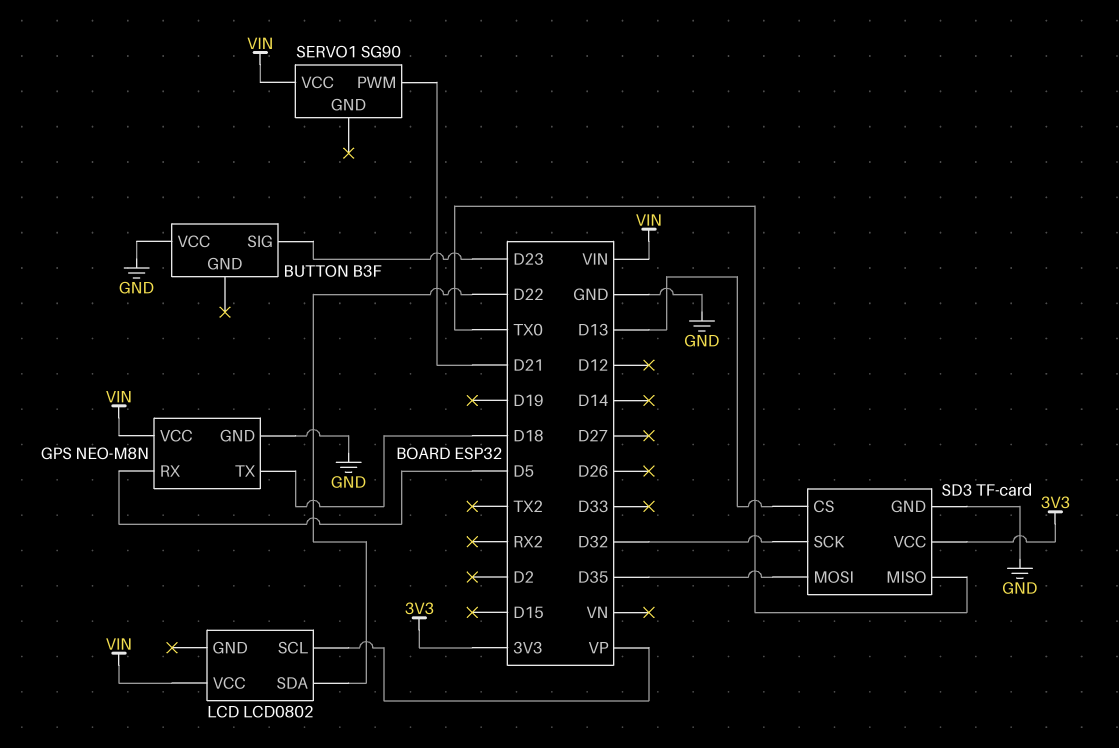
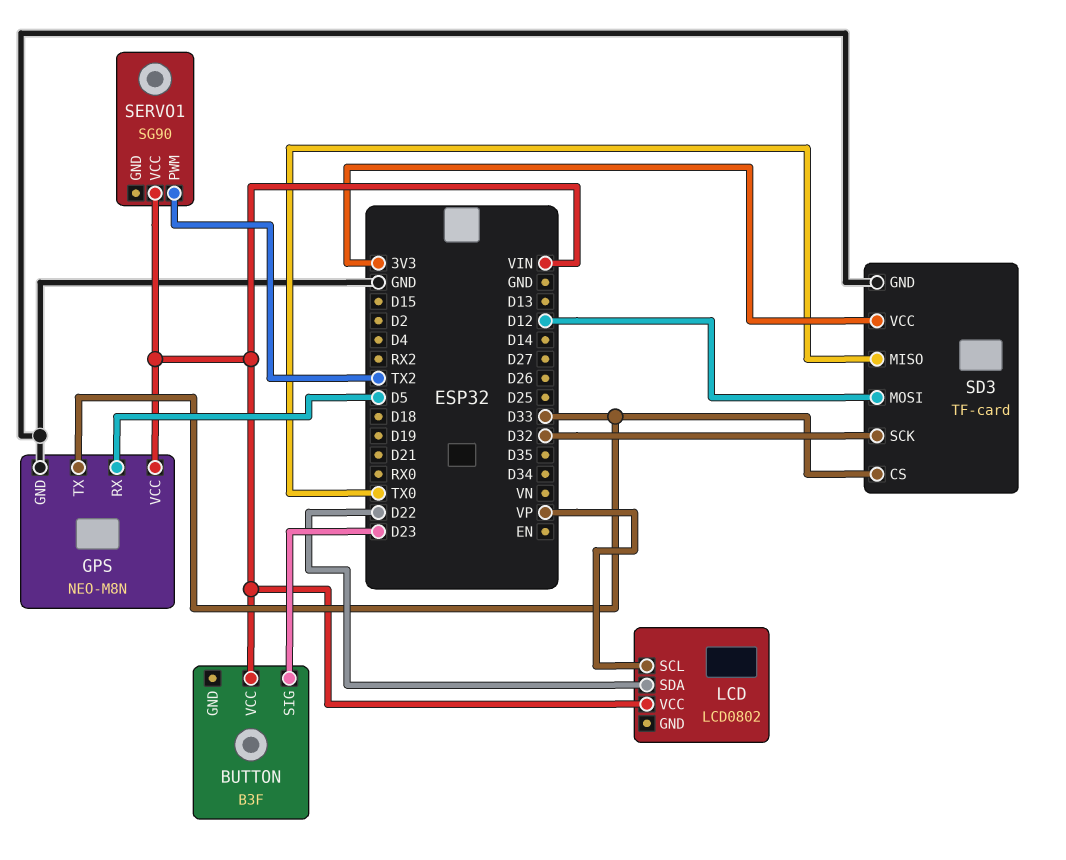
BUTTON pin VCC: GND -> VIN
GPS pin TX: D18 -> D33
SD3 pin CS: D13 -> D33
SD3 pin MOSI: D35 -> D12
SERVO1 pin PWM: D21 -> TX2

